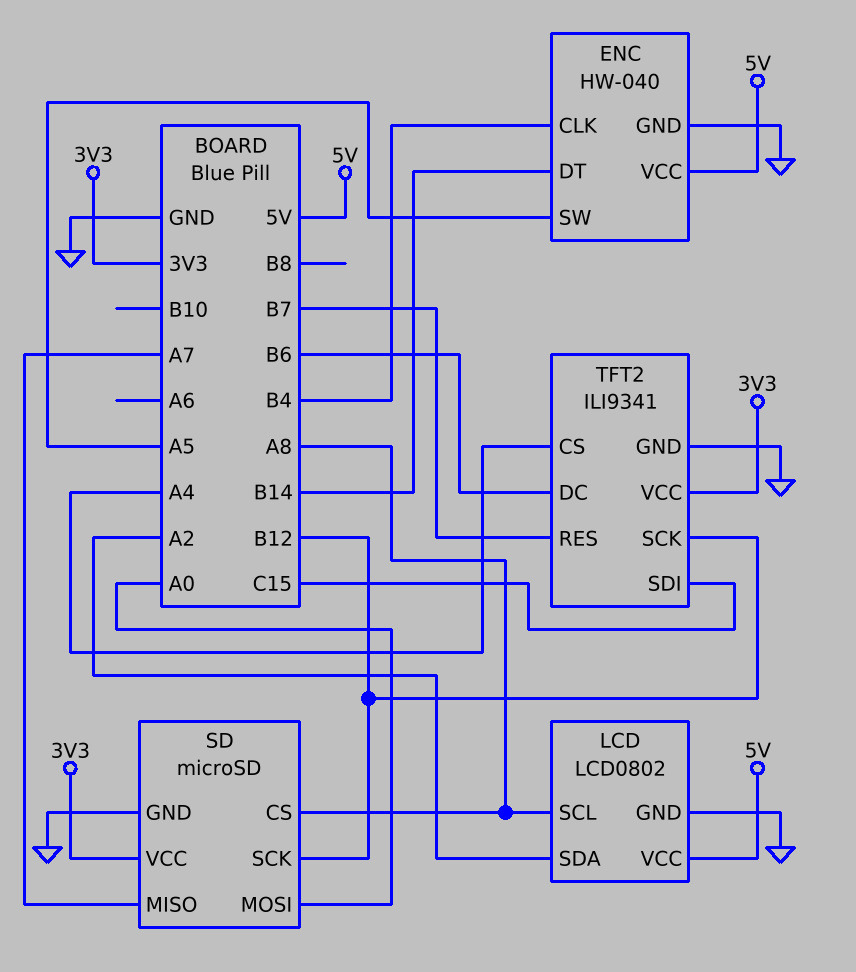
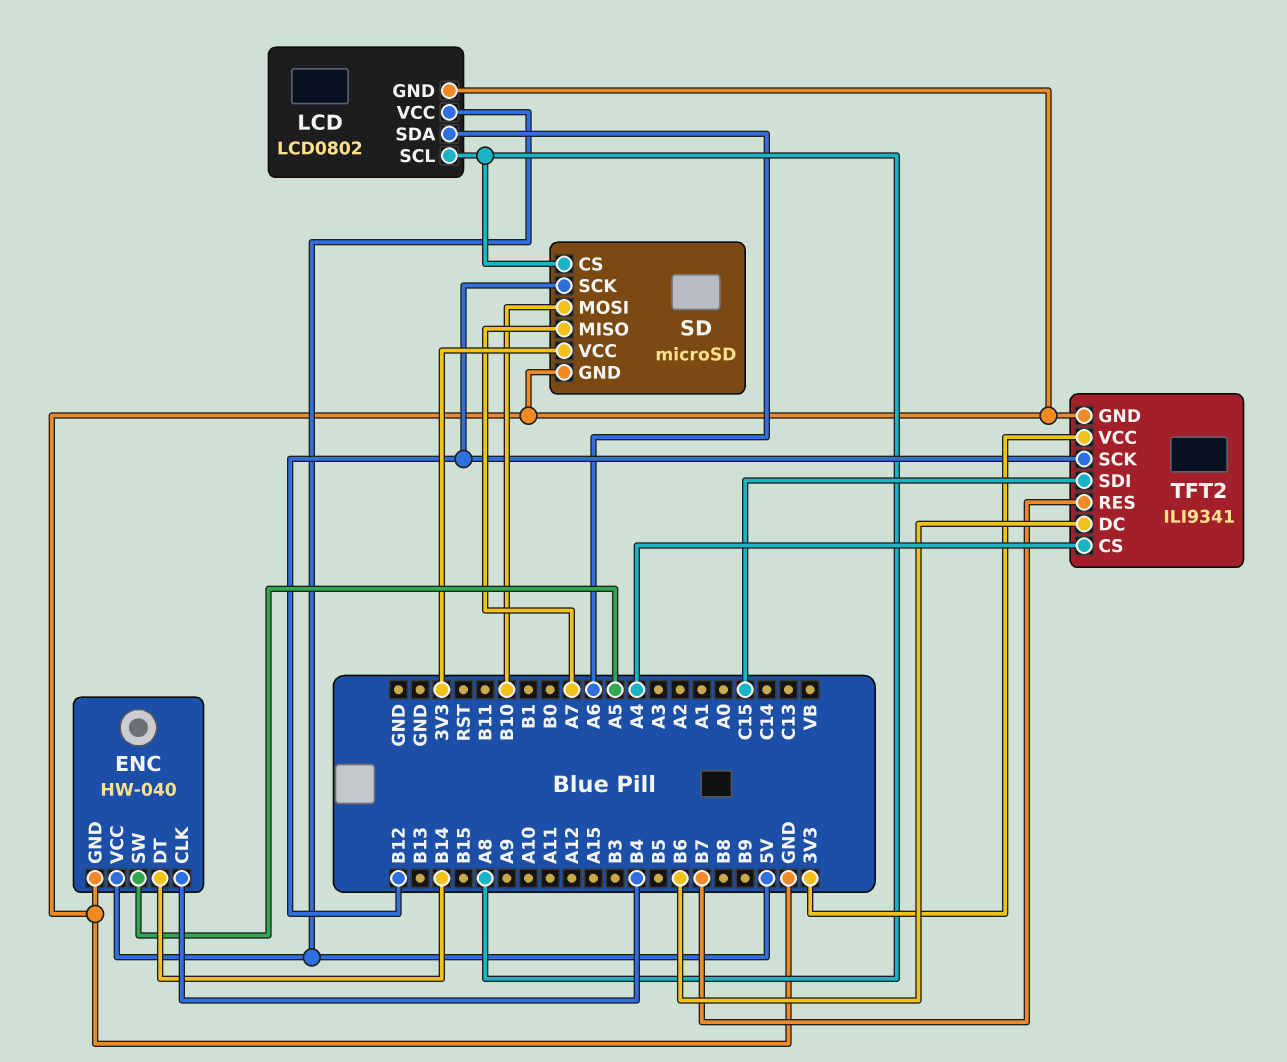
LCD pin SDA: A2 -> A6
SD pin MOSI: A0 -> B10

